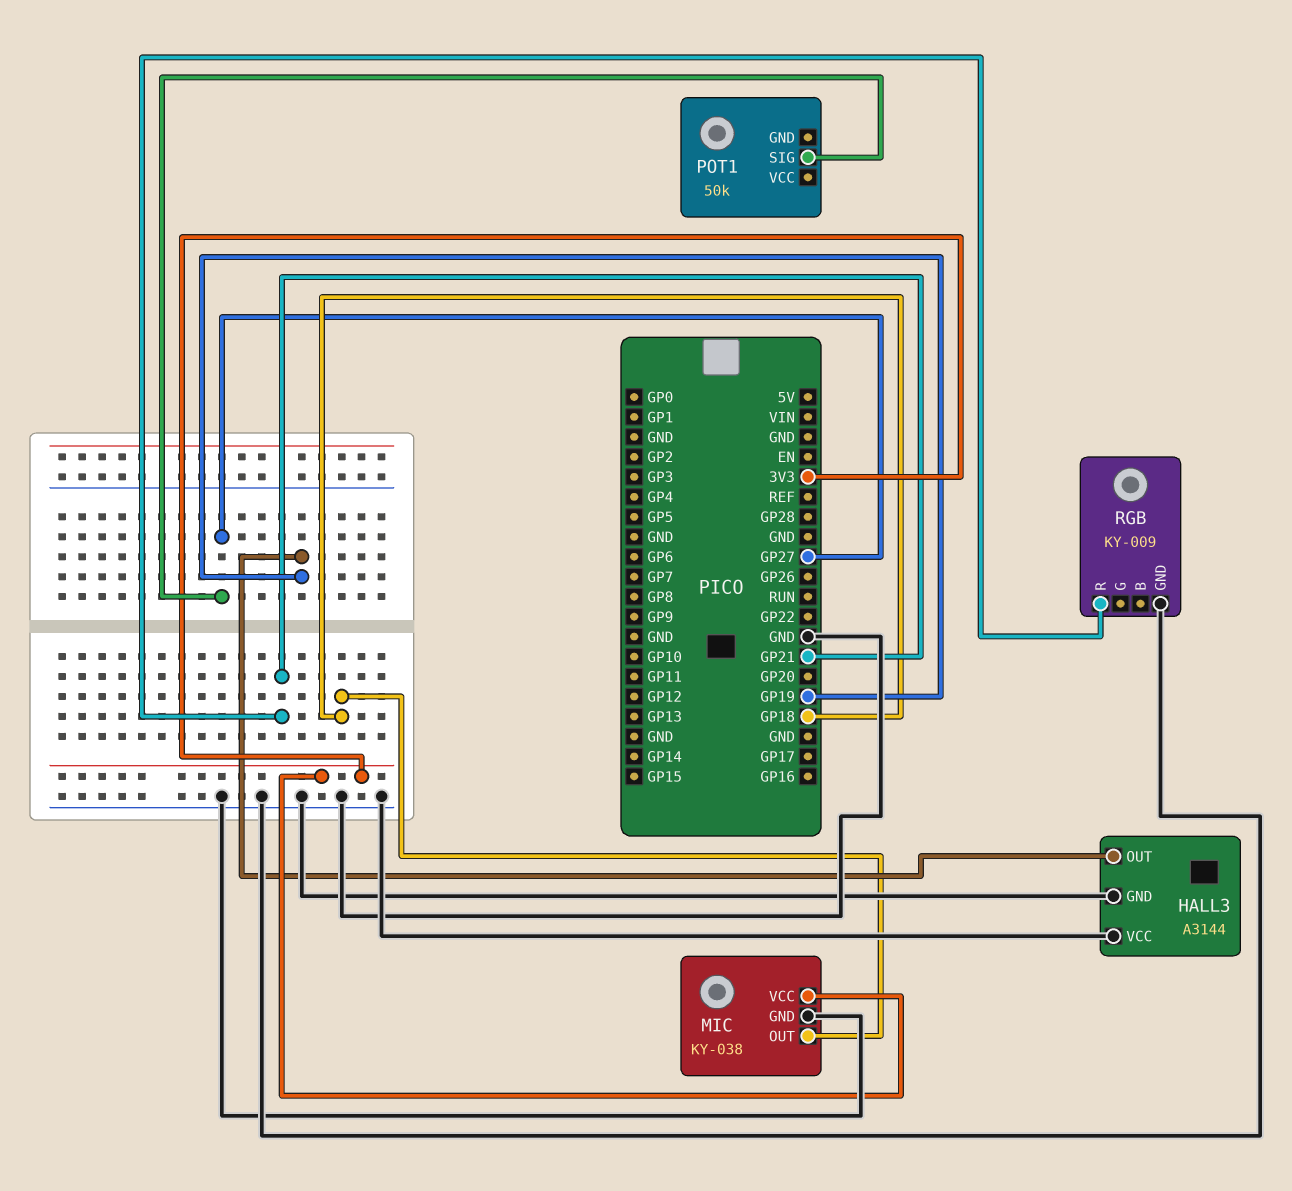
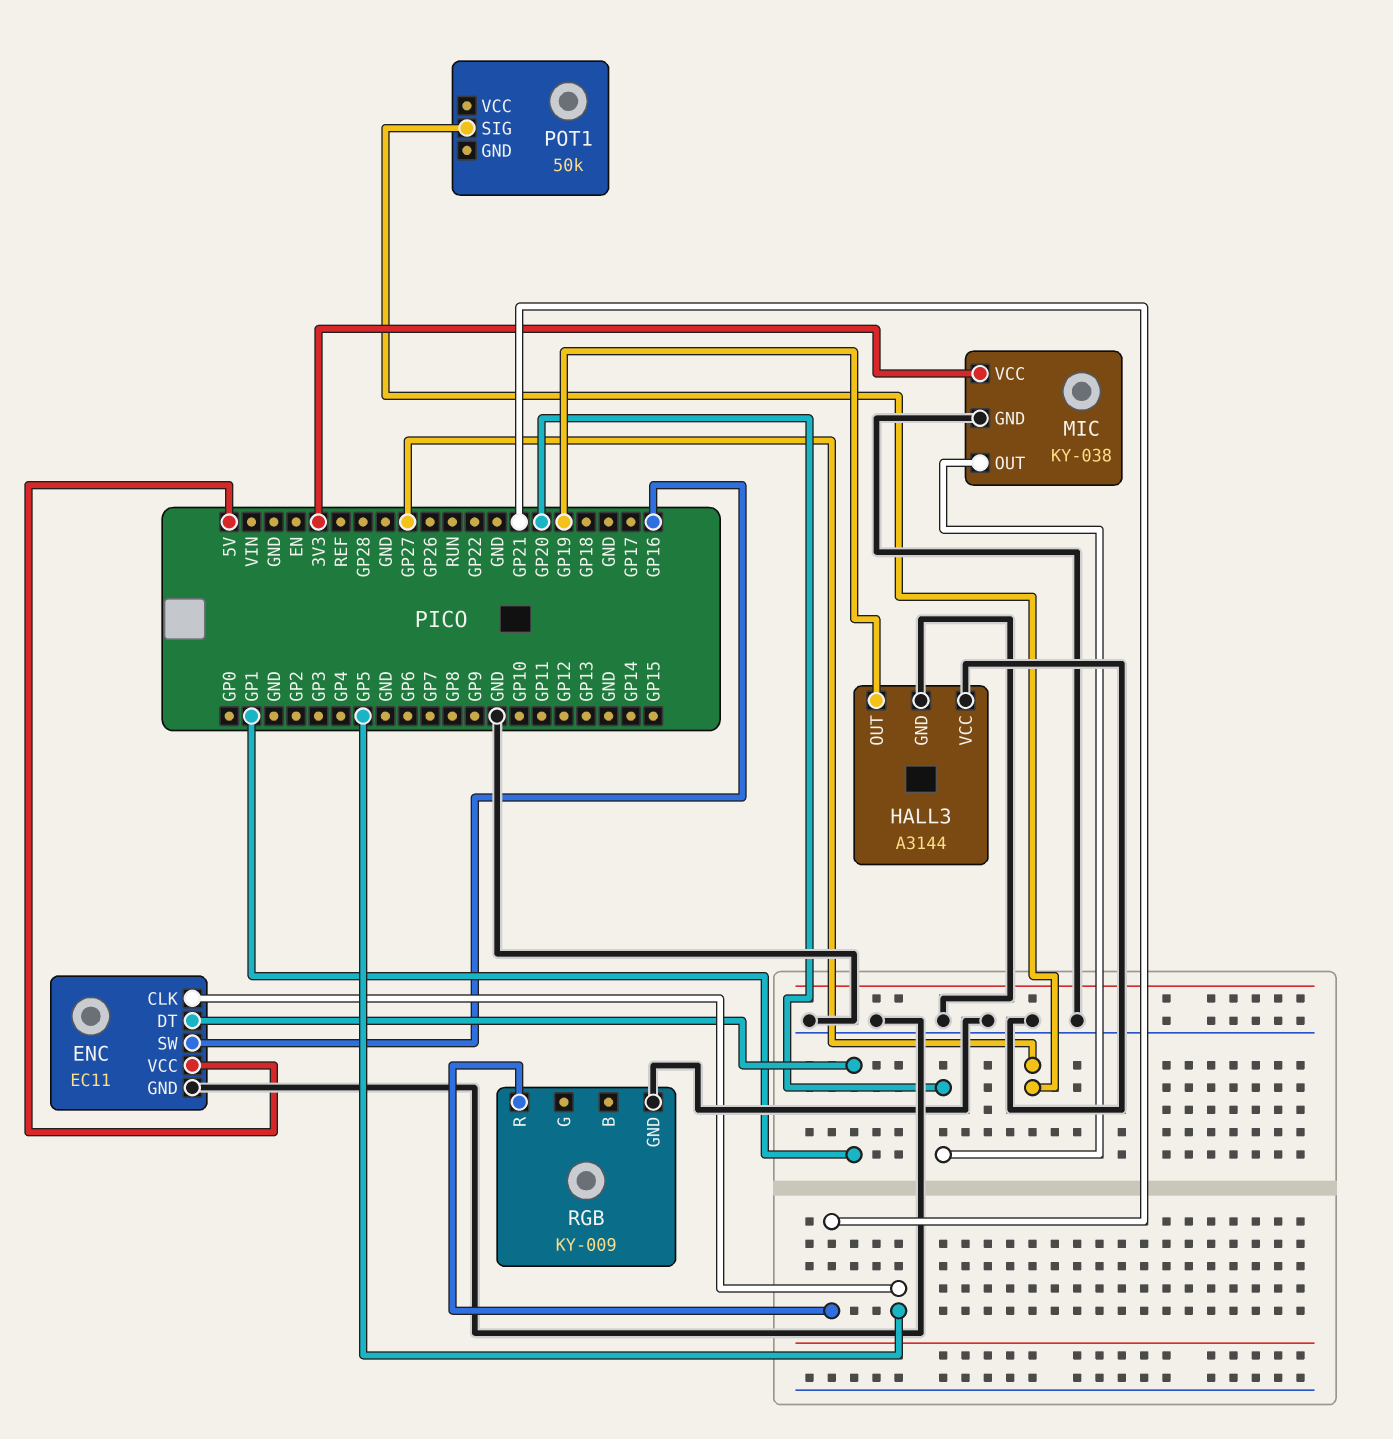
ENC: none -> EC11
ENC pin CLK: none -> GP5
ENC pin DT: none -> GP1
ENC pin GND: none -> GND
ENC pin SW: none -> GP16
ENC pin VCC: none -> 5V
MIC pin OUT: GP18 -> GP20

